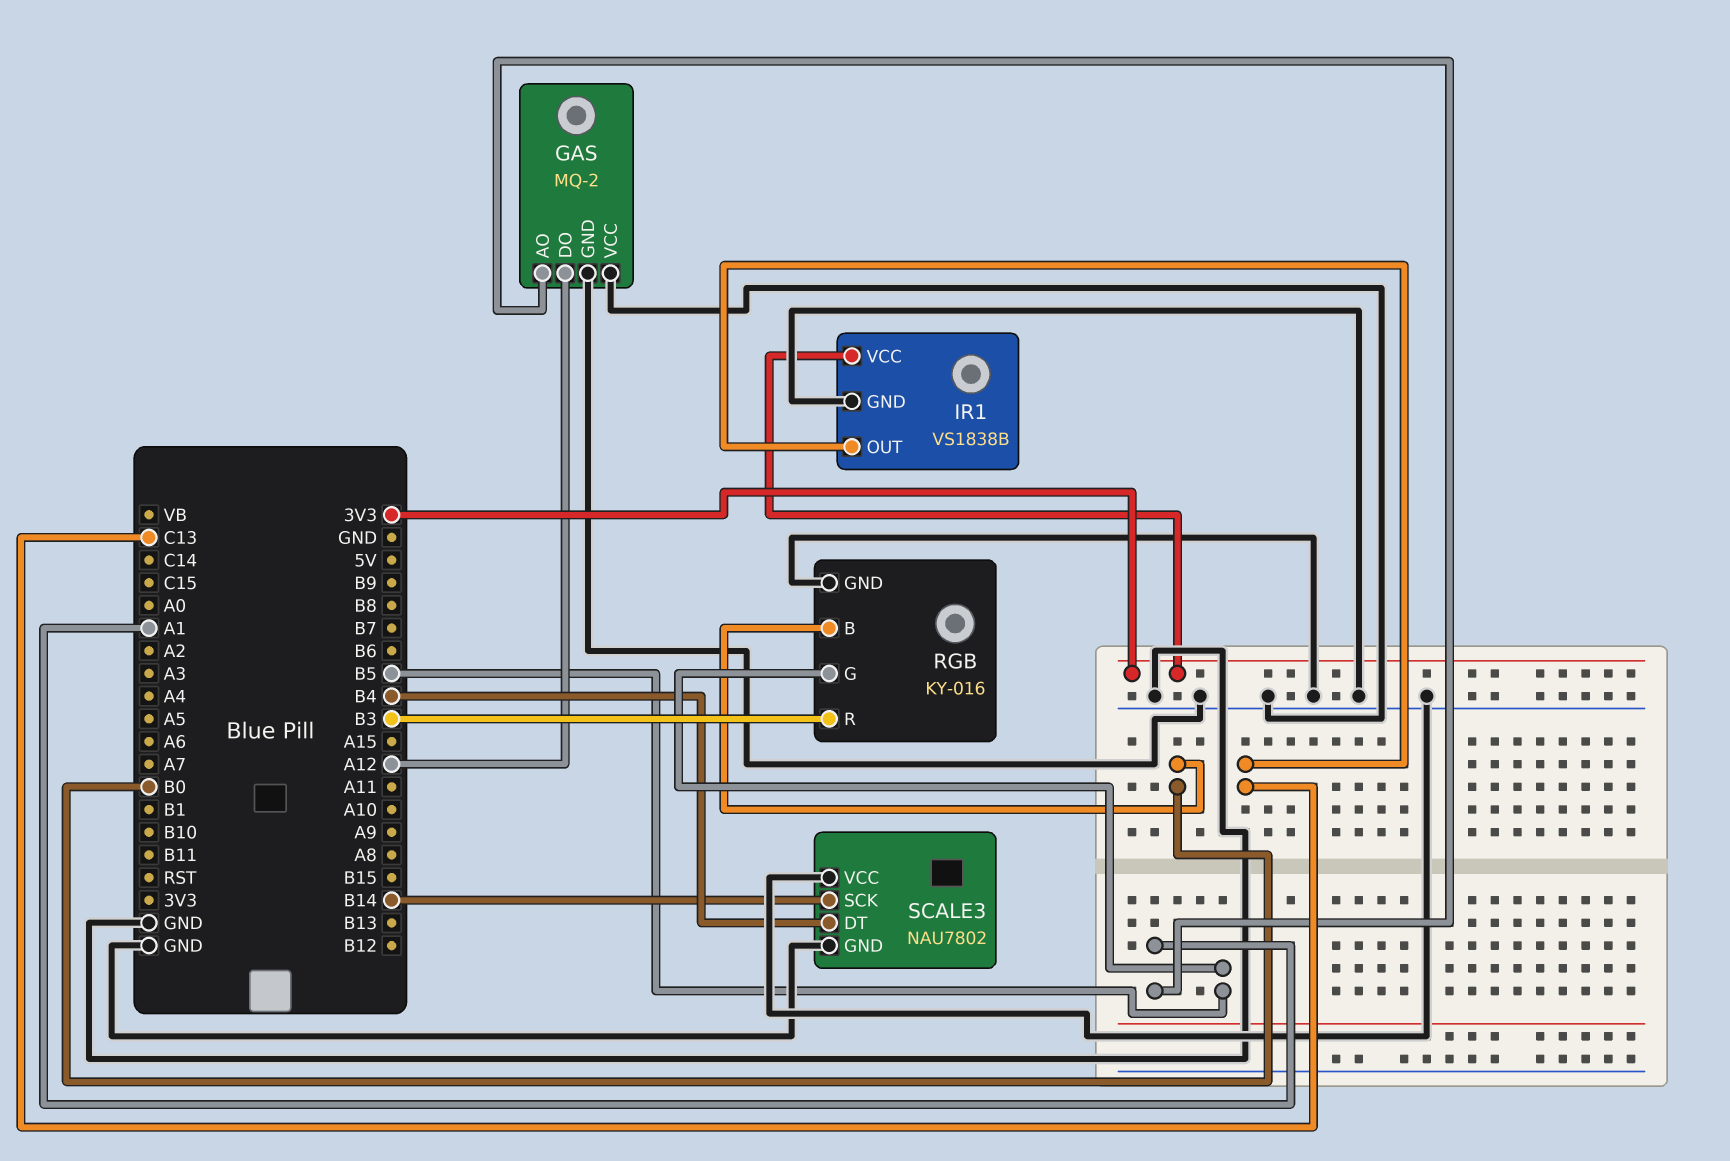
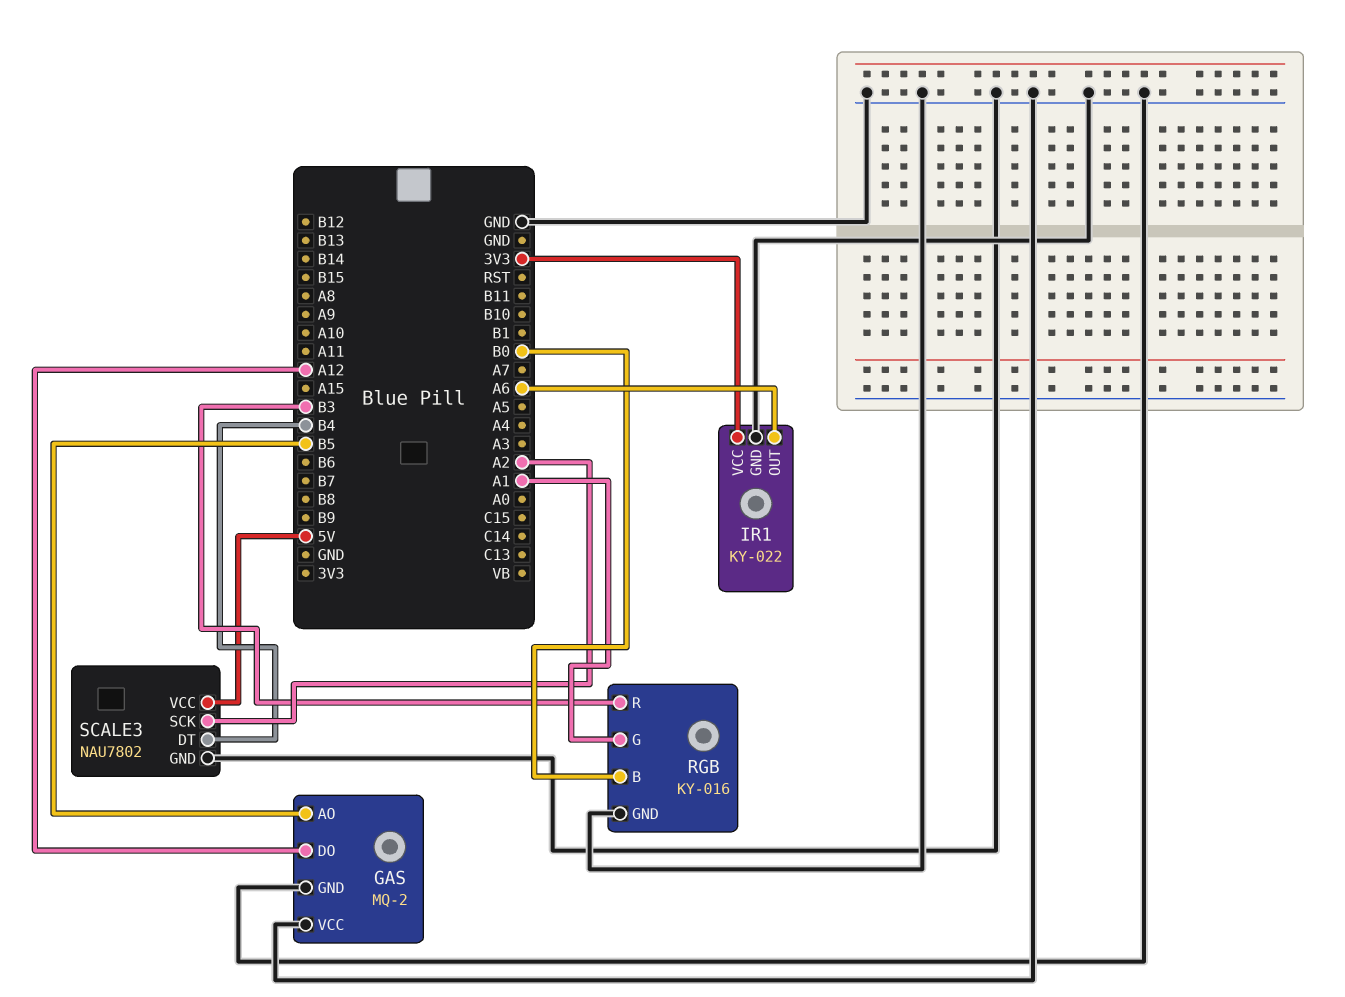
GAS pin AO: A1 -> B5
IR1: VS1838B -> KY-022
IR1 pin OUT: C13 -> A6
RGB pin G: B5 -> A1
SCALE3 pin SCK: B14 -> A2
SCALE3 pin VCC: GND -> 5V

